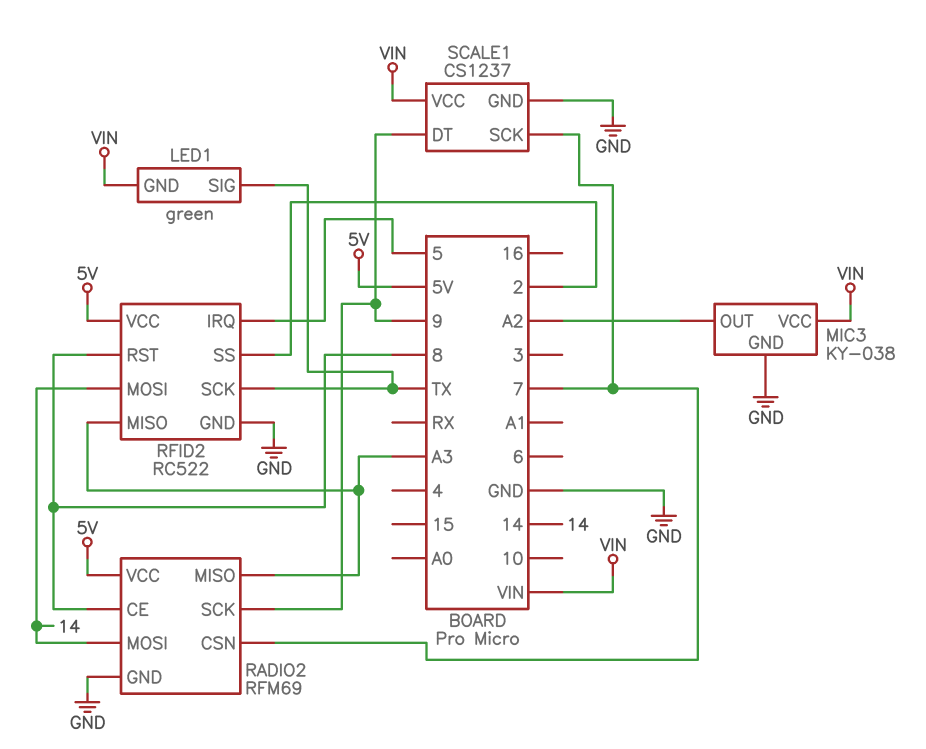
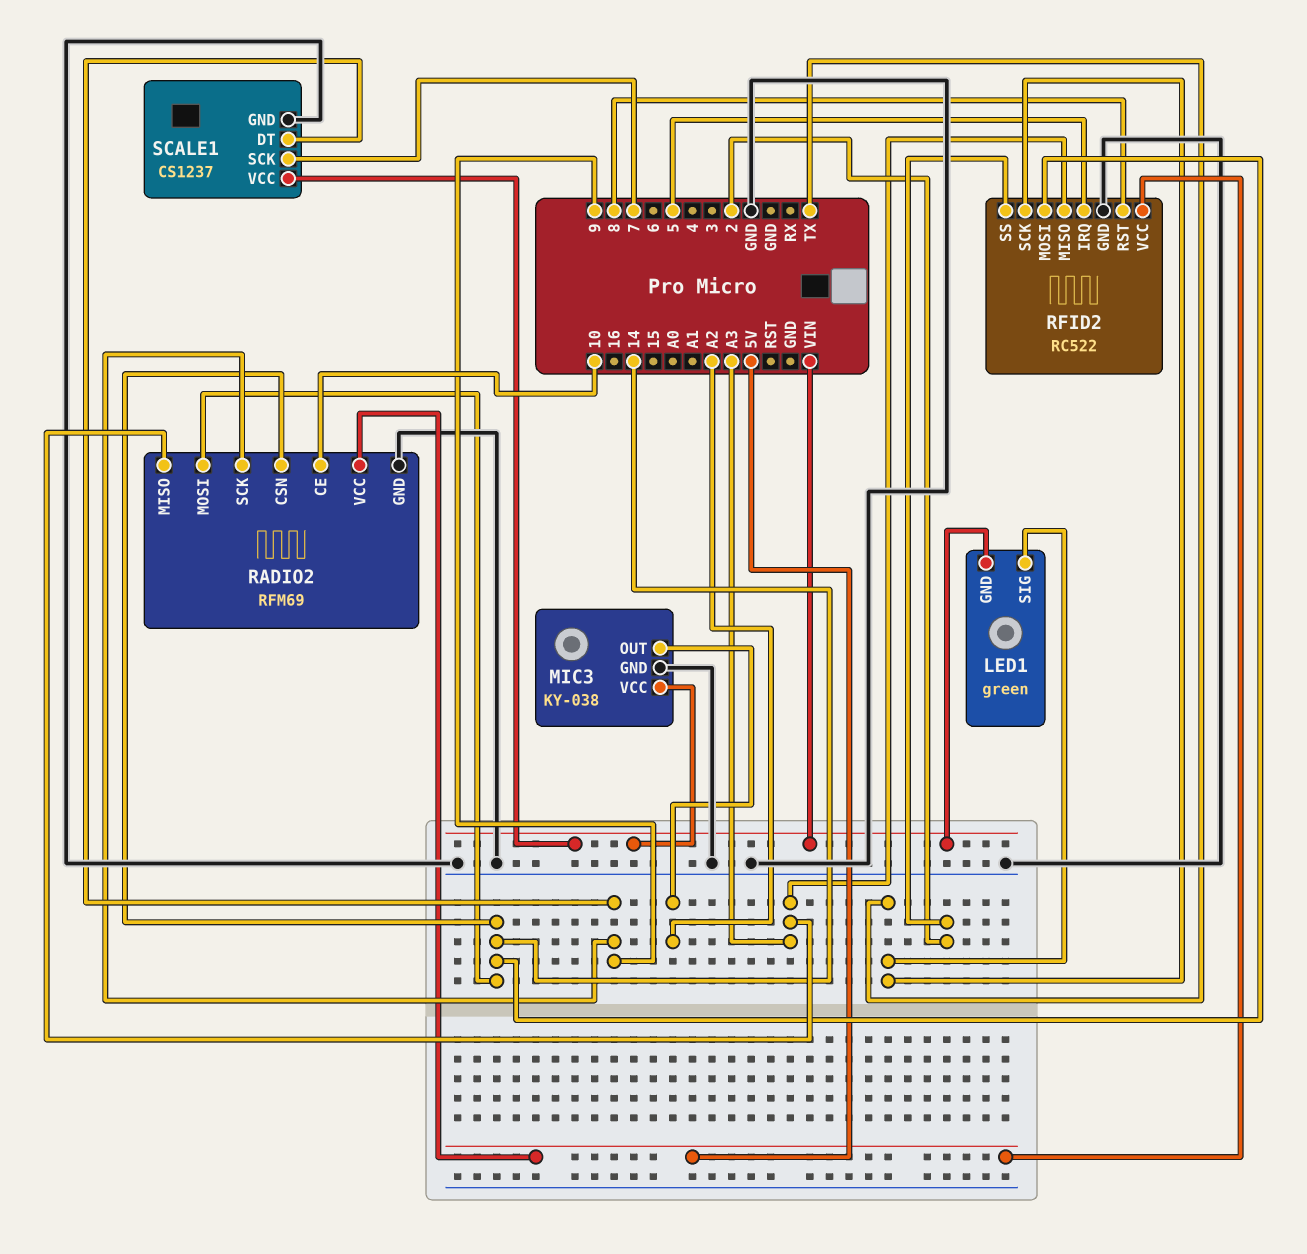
RADIO2 pin CE: 8 -> 10
RADIO2 pin CSN: 7 -> 14

